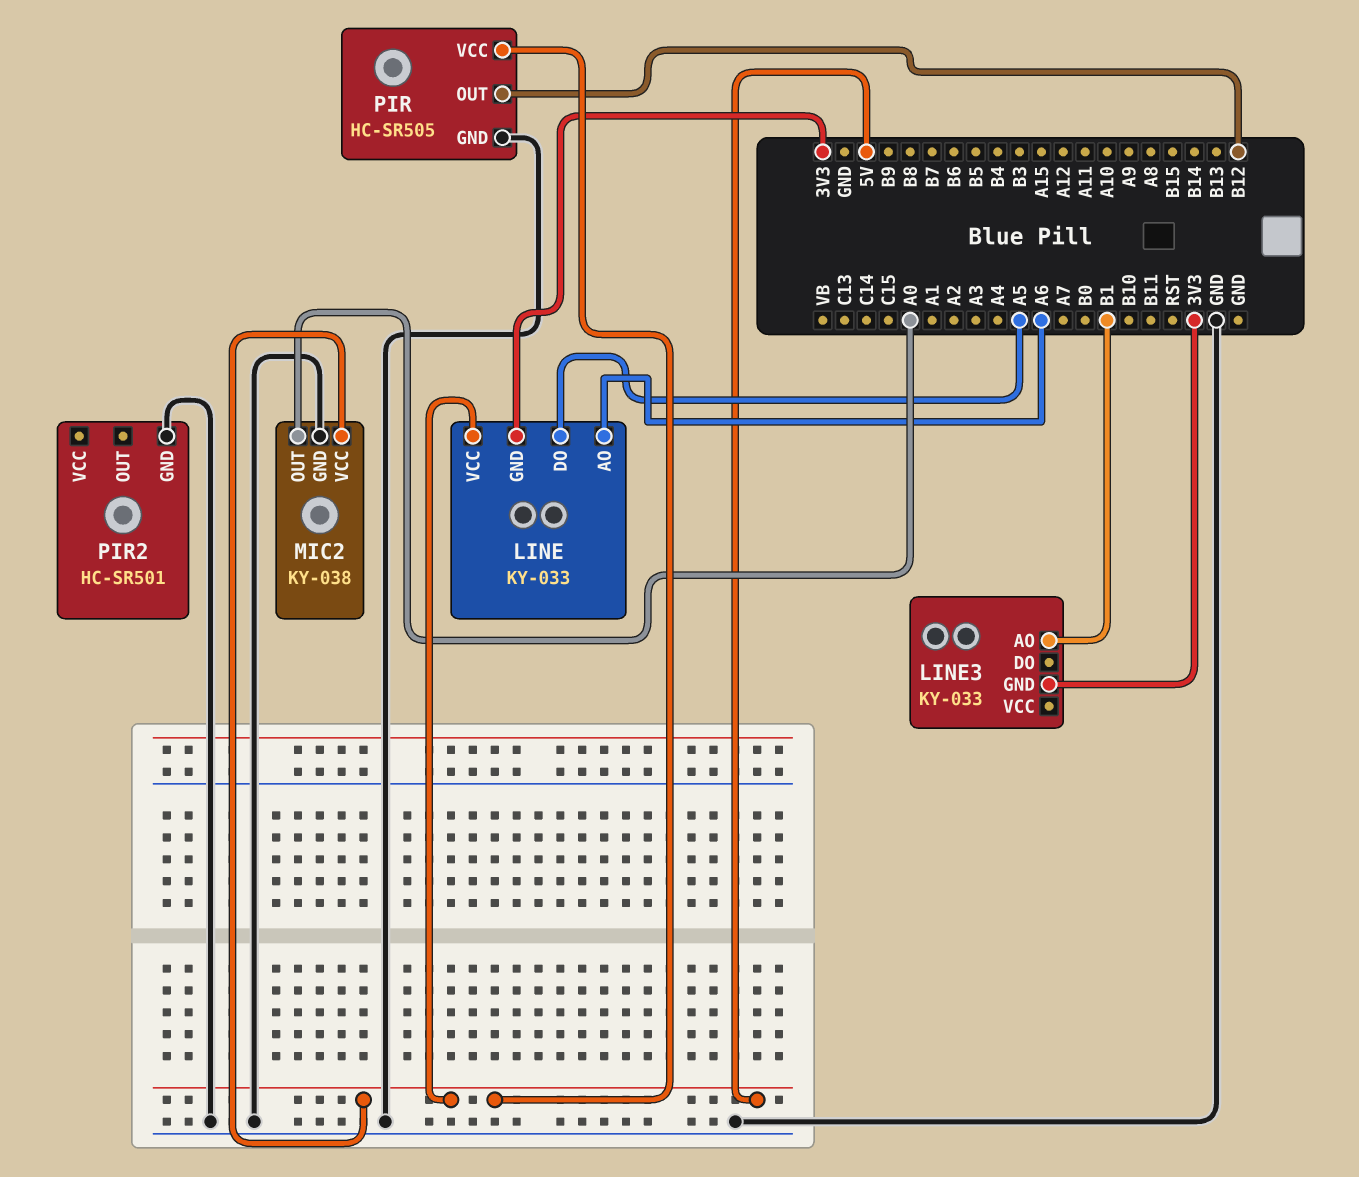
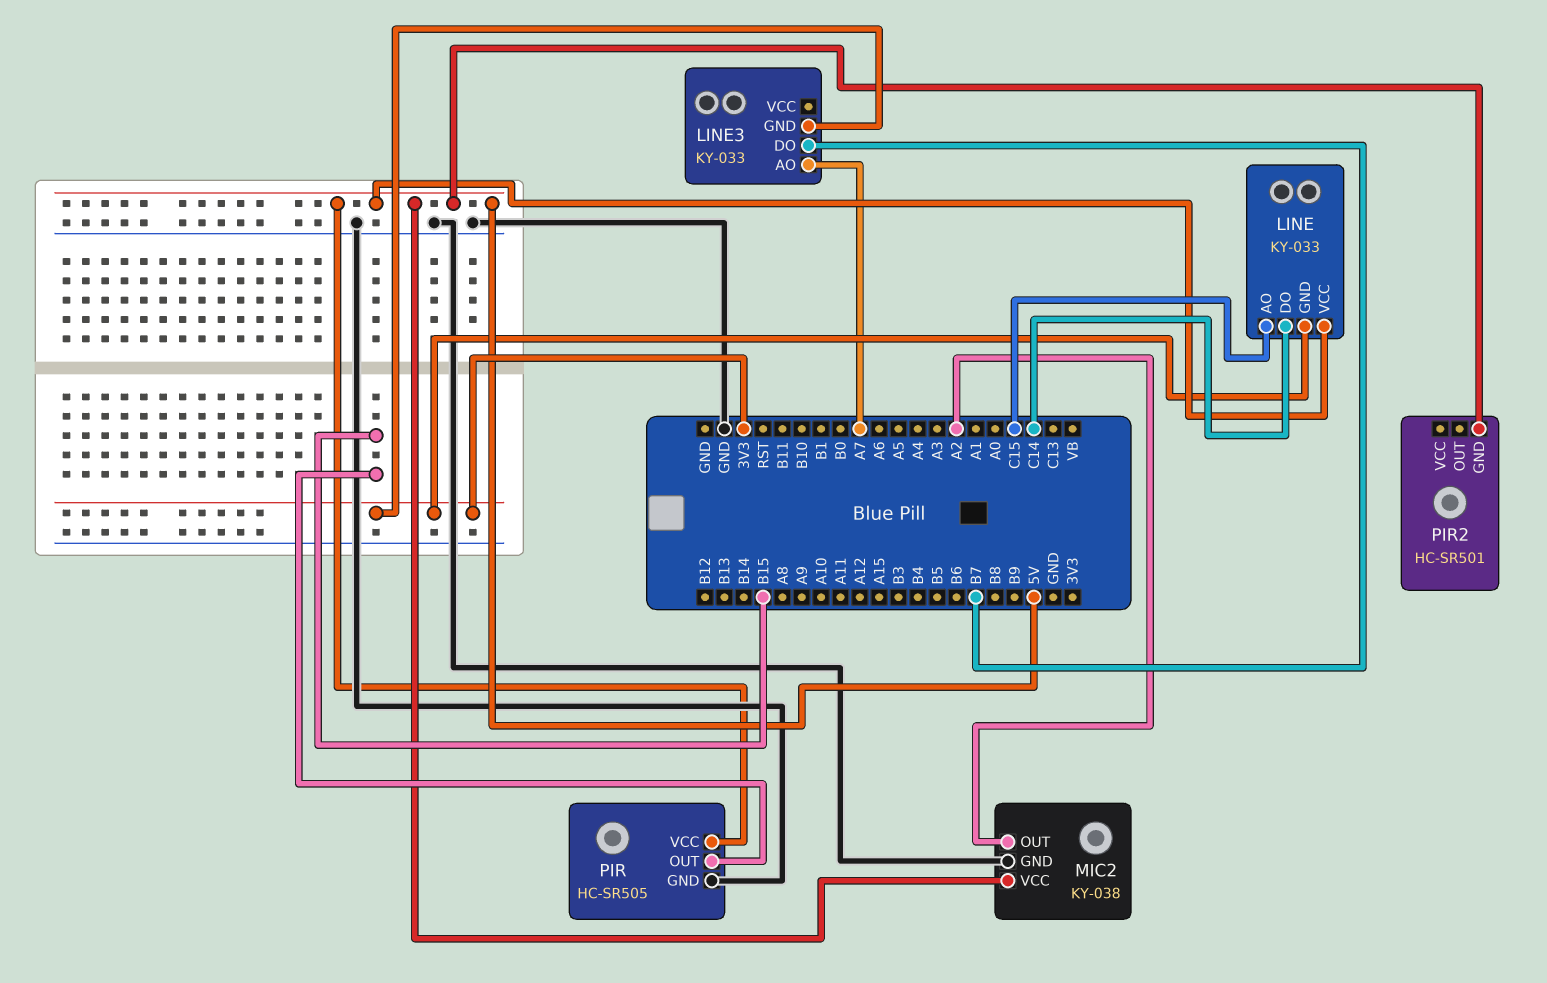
LINE pin AO: A6 -> C15
LINE pin DO: A5 -> C14
LINE3 pin AO: B1 -> A7
LINE3 pin DO: none -> B7
MIC2 pin OUT: A0 -> A2
PIR pin OUT: B12 -> B15
PIR2 pin GND: GND -> 5V

